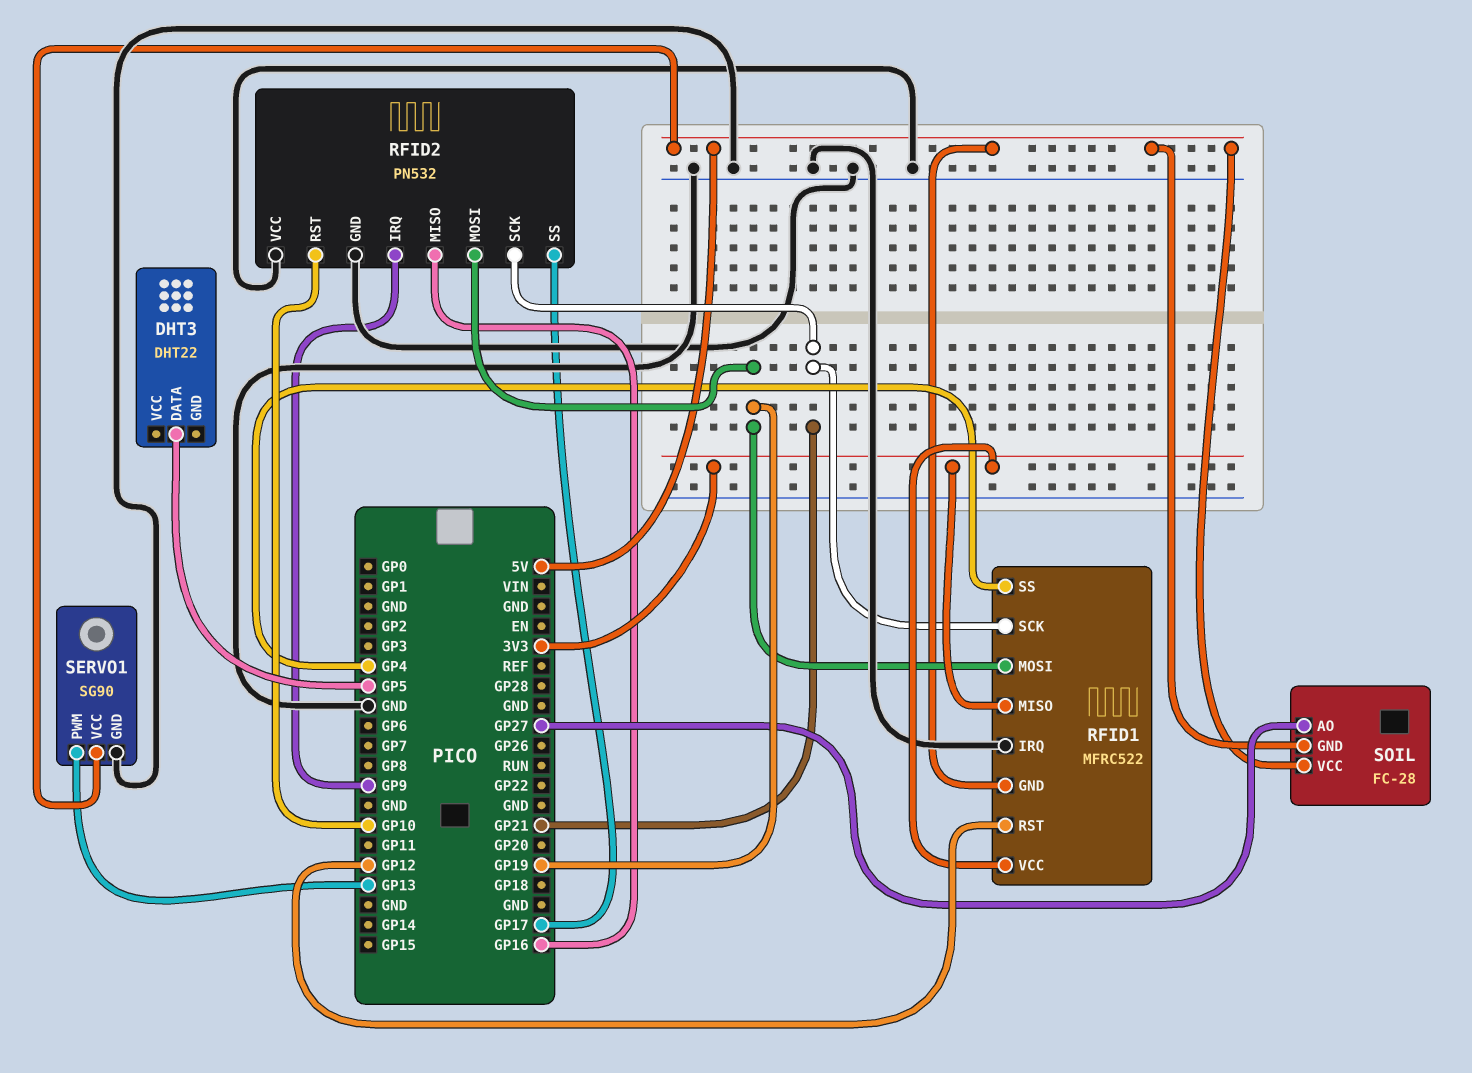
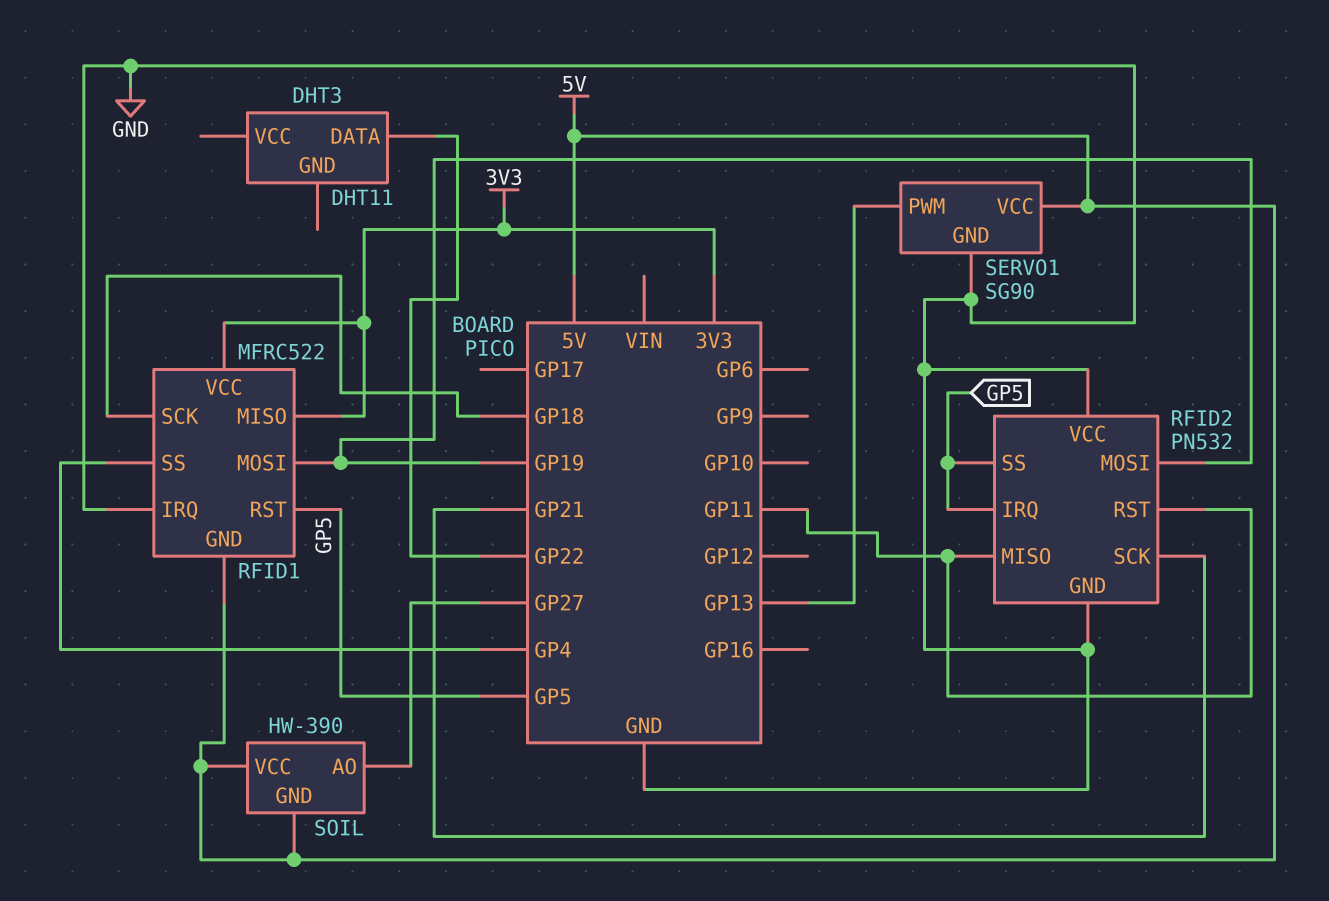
DHT3: DHT22 -> DHT11
DHT3 pin DATA: GP5 -> GP22
RFID1 pin RST: GP12 -> GP5
RFID1 pin SCK: GP21 -> GP18
RFID2 pin IRQ: GP9 -> GP5
RFID2 pin MISO: GP16 -> GP11
RFID2 pin RST: GP10 -> GP11
RFID2 pin SS: GP17 -> GP5
SOIL: FC-28 -> HW-390

